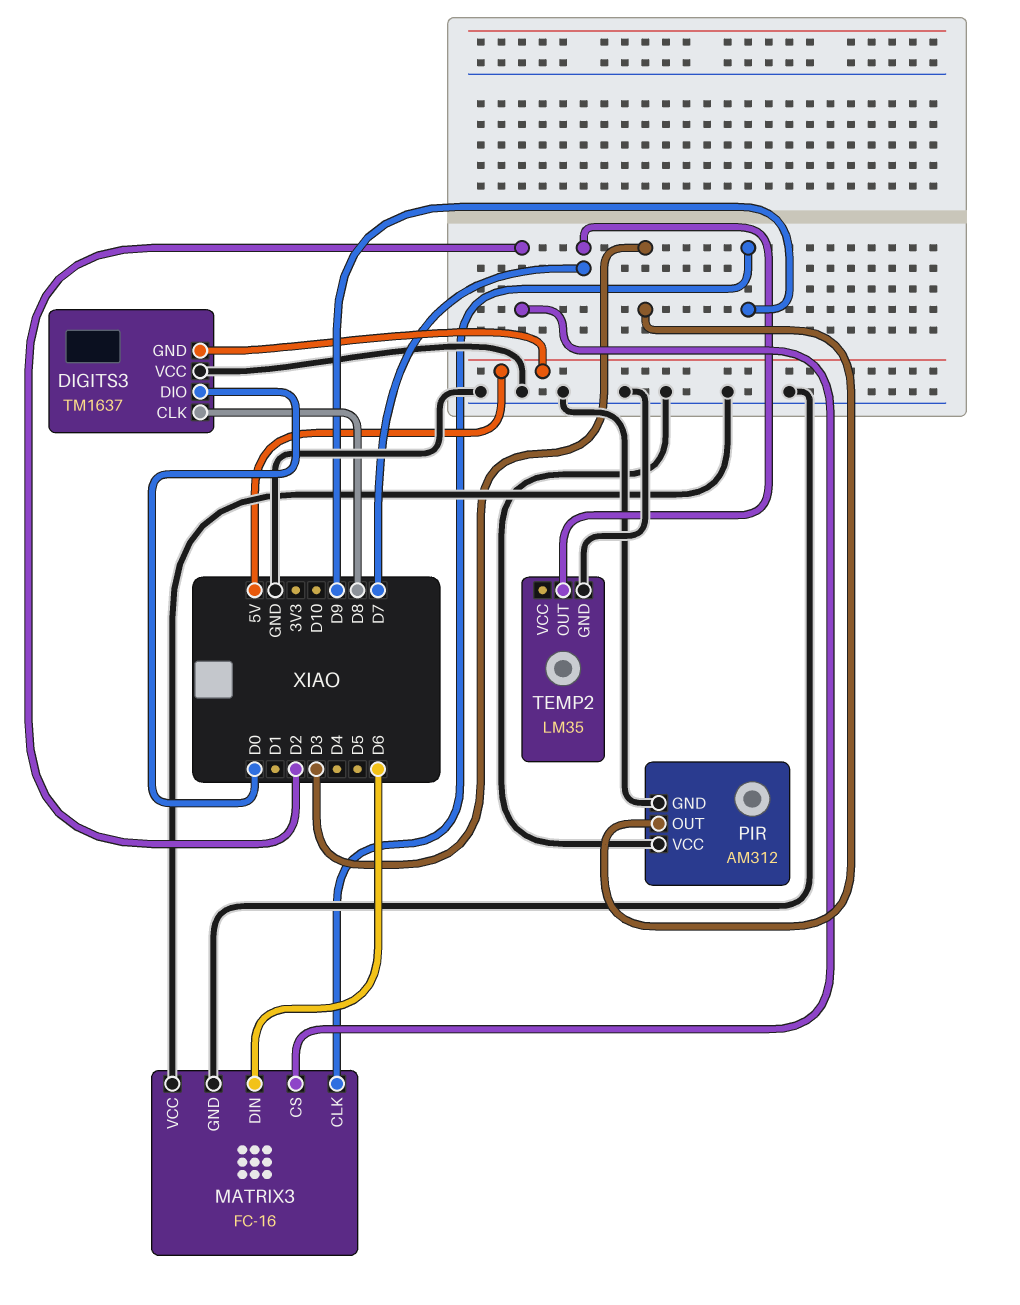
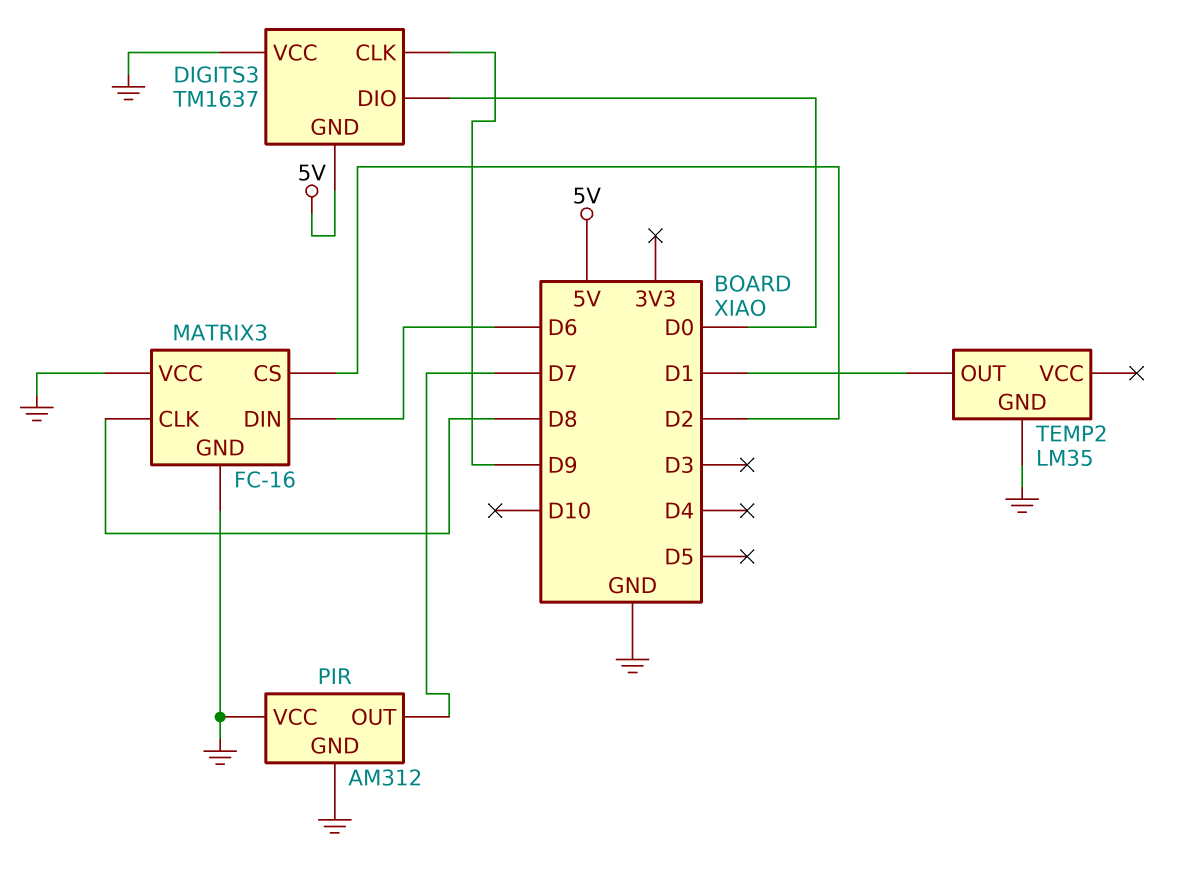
DIGITS3 pin CLK: D8 -> D9
MATRIX3 pin CLK: D9 -> D8
PIR pin OUT: D3 -> D7
TEMP2 pin OUT: D7 -> D1

